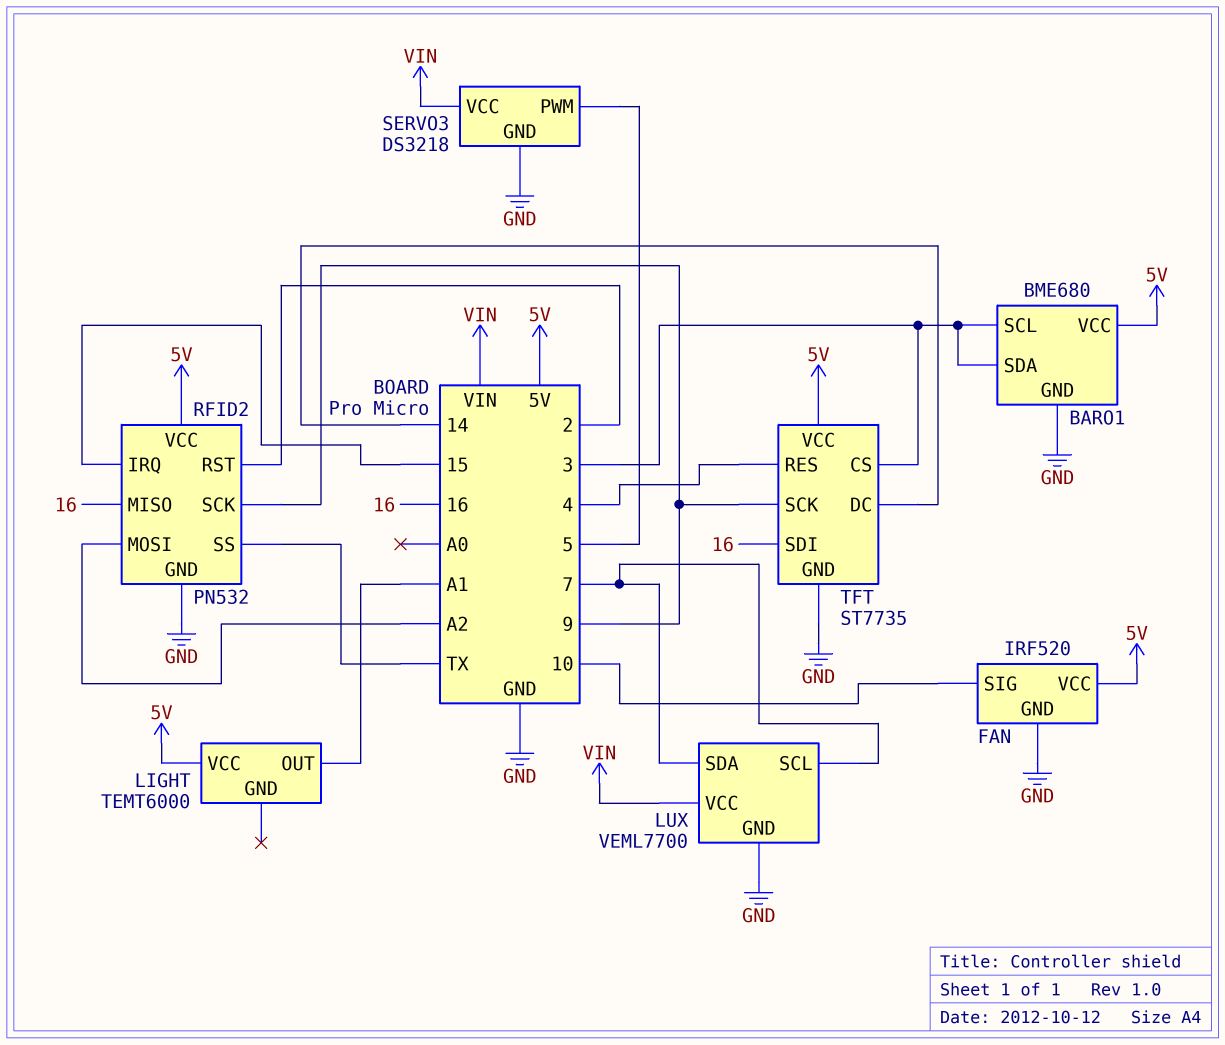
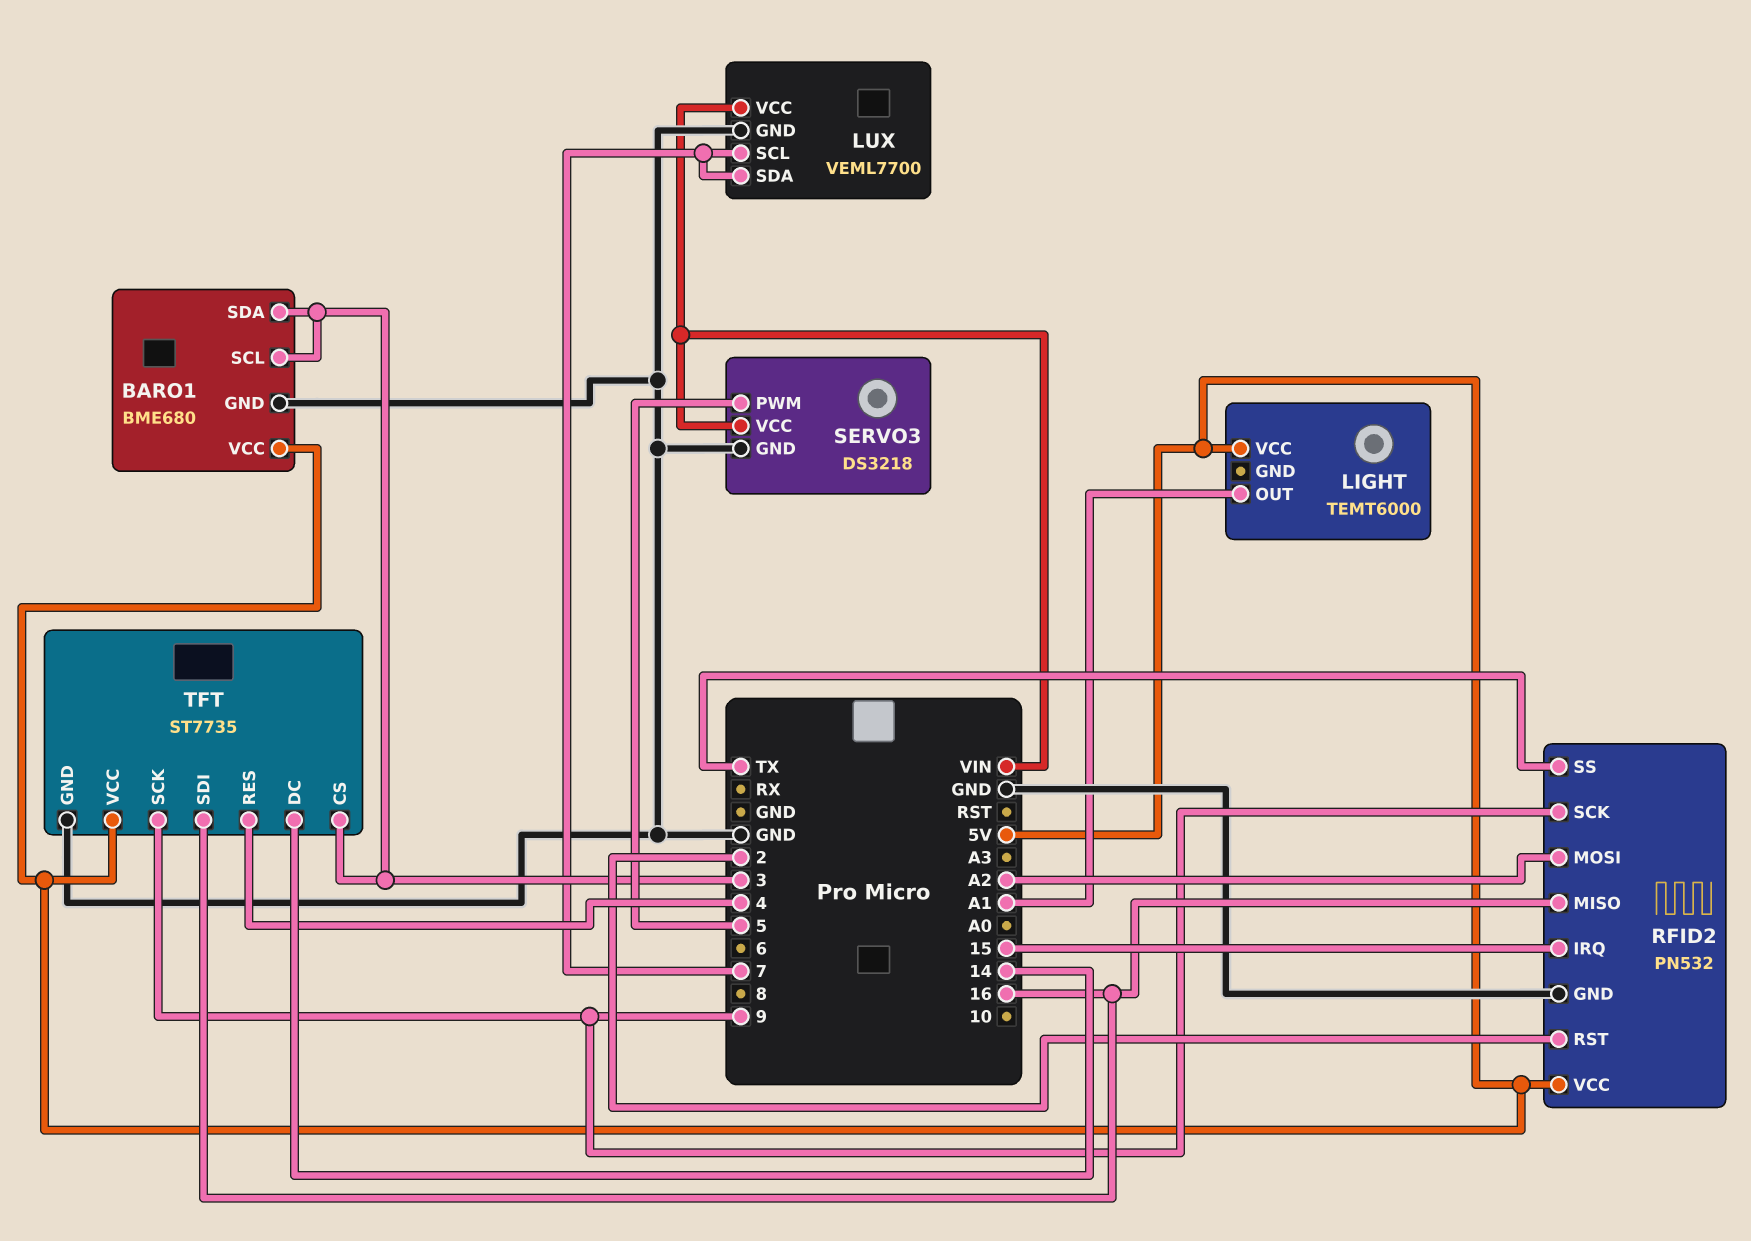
FAN: IRF520 -> none
FAN pin GND: GND -> none
FAN pin SIG: 10 -> none
FAN pin VCC: 5V -> none

